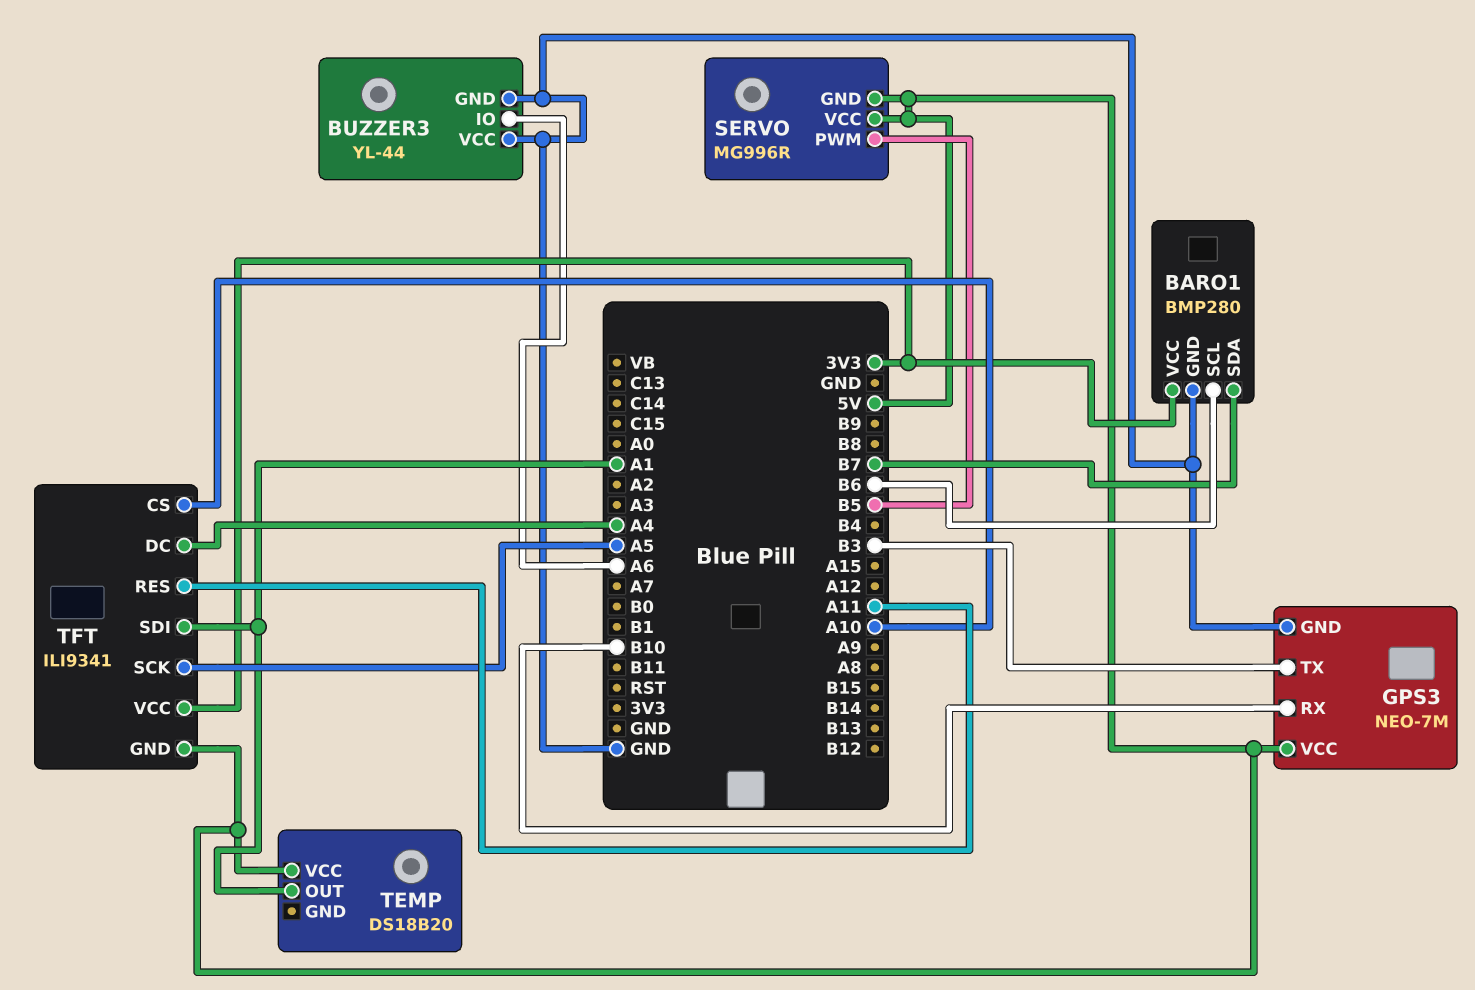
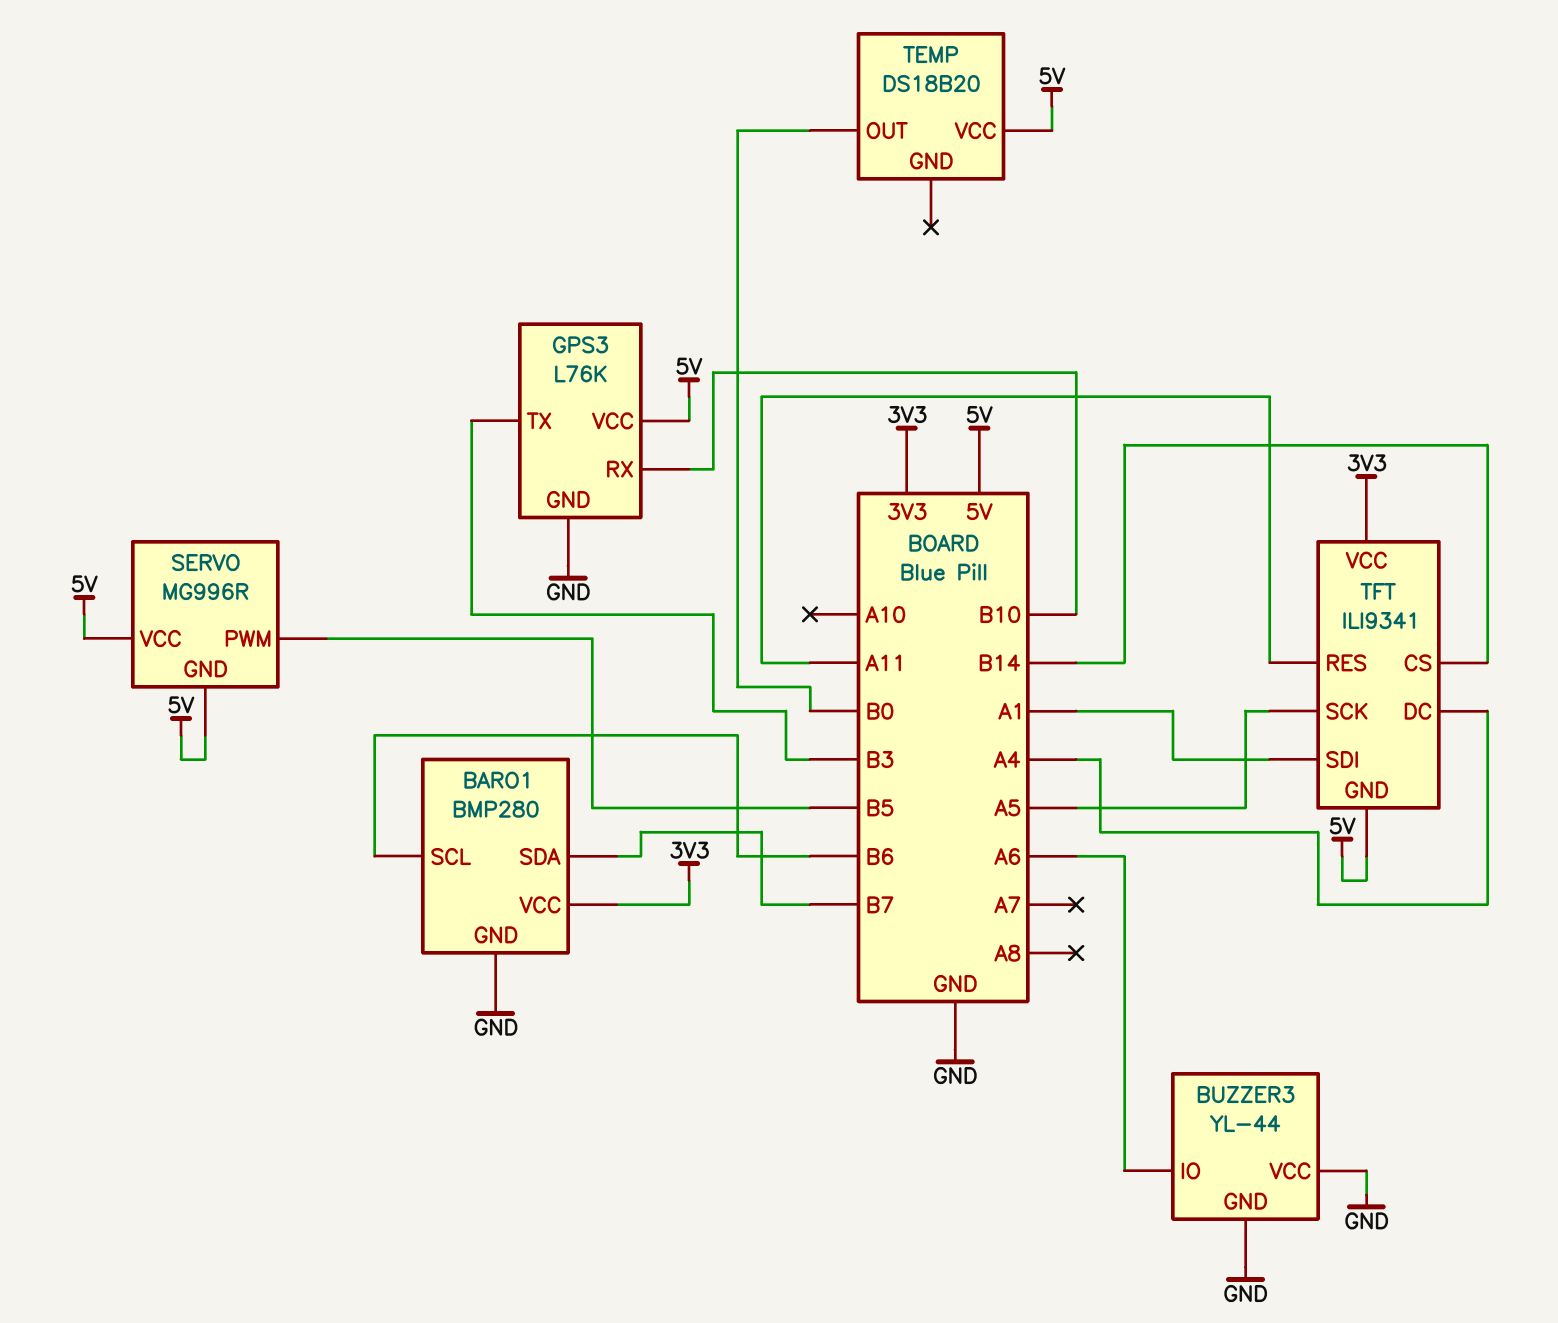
GPS3: NEO-7M -> L76K
TEMP pin OUT: A1 -> B0
TFT pin CS: A10 -> B14

